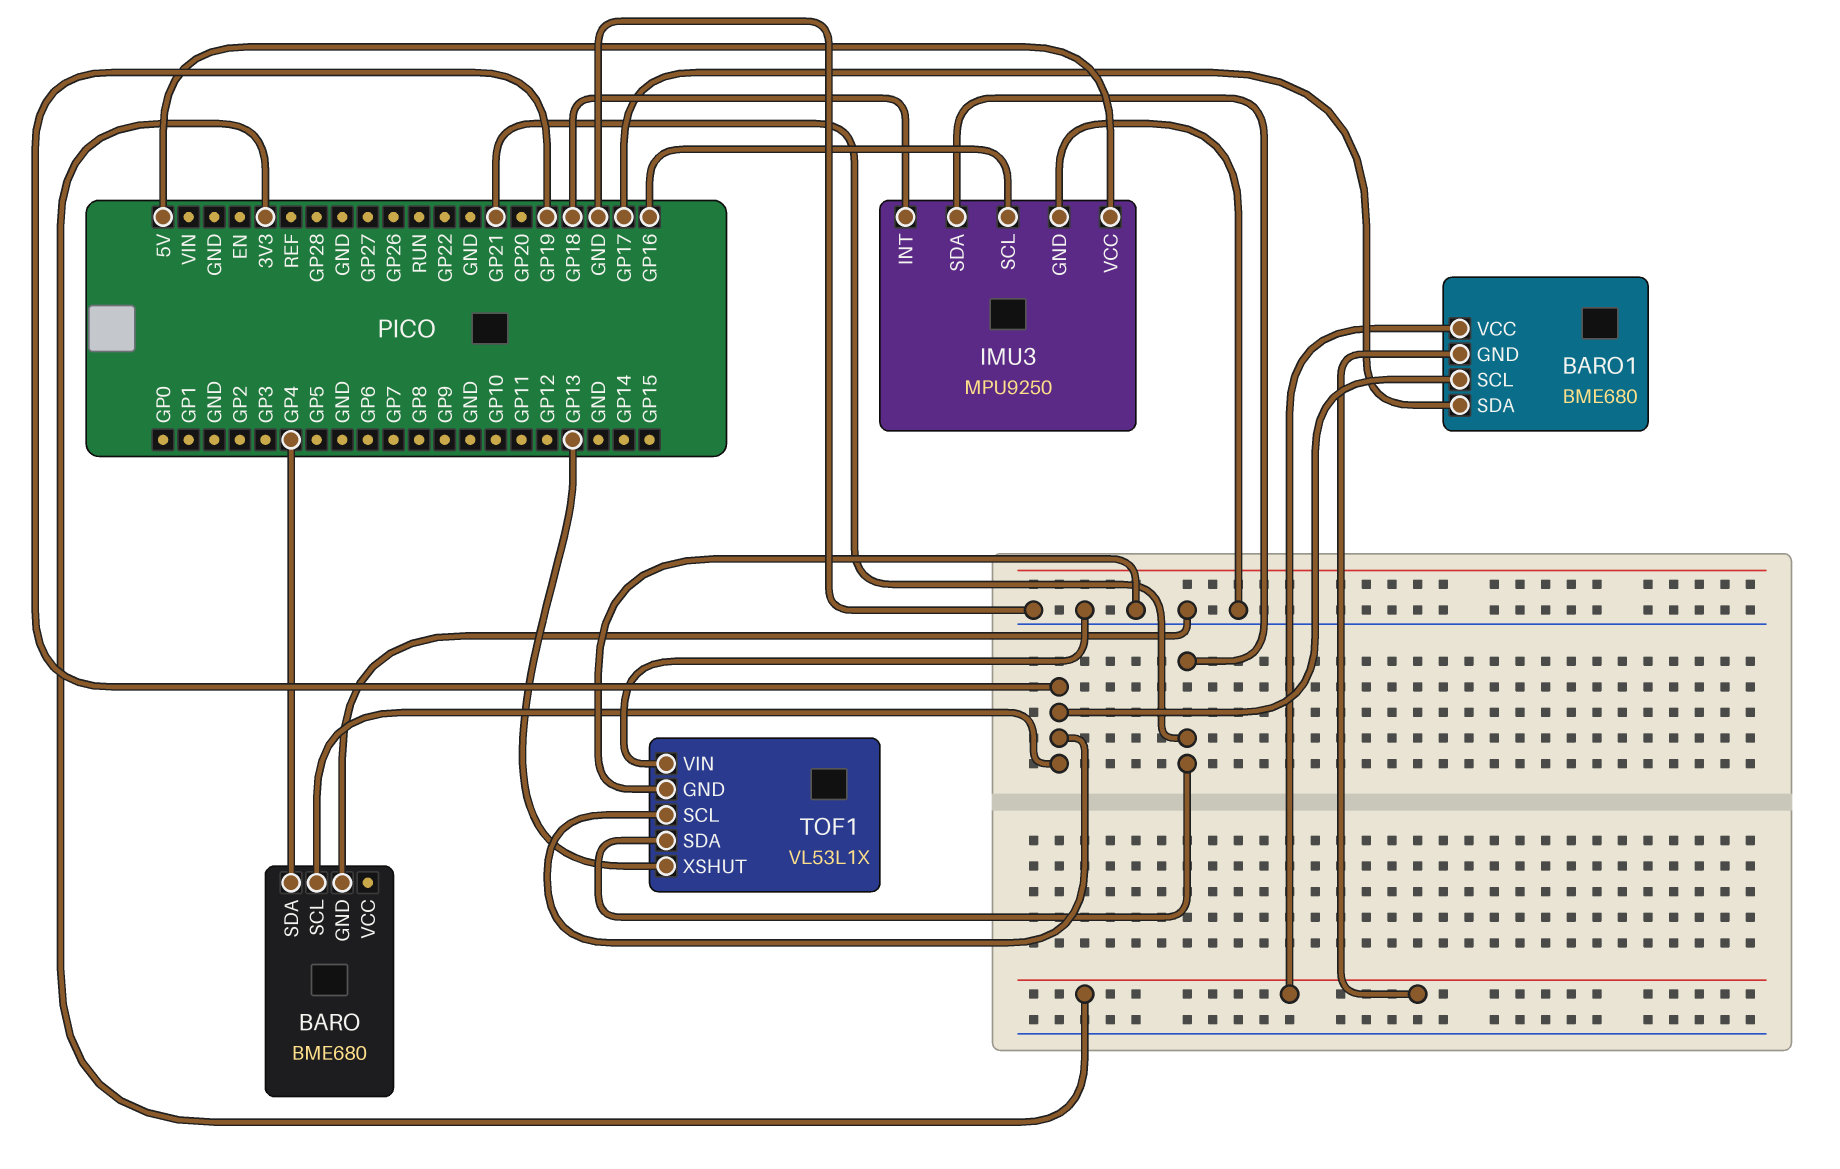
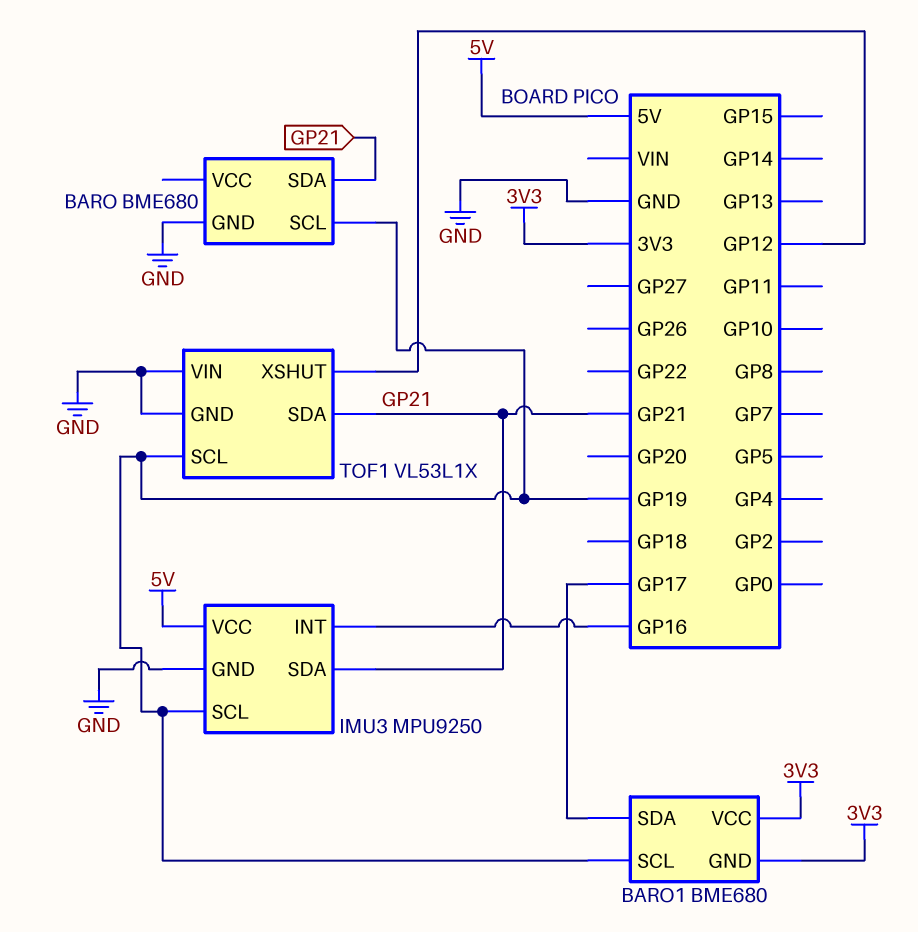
BARO pin SDA: GP4 -> GP21
IMU3 pin INT: GP18 -> GP16
IMU3 pin SCL: GP16 -> GP19
TOF1 pin XSHUT: GP13 -> GP12

